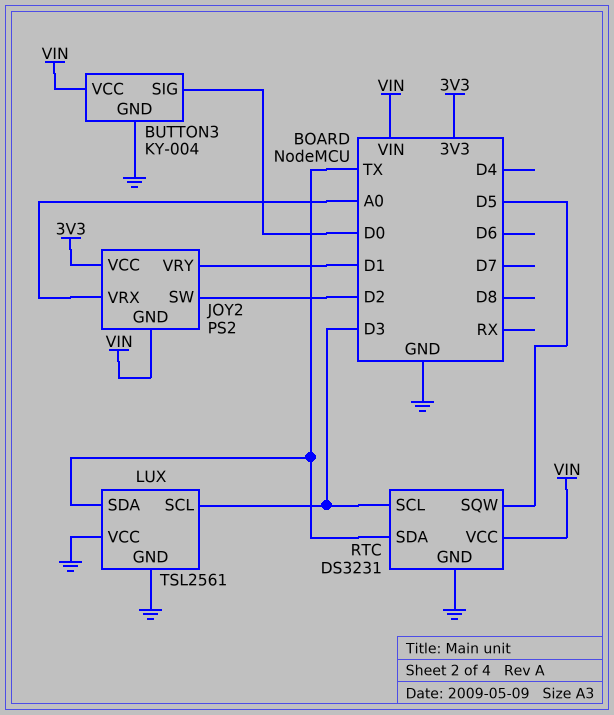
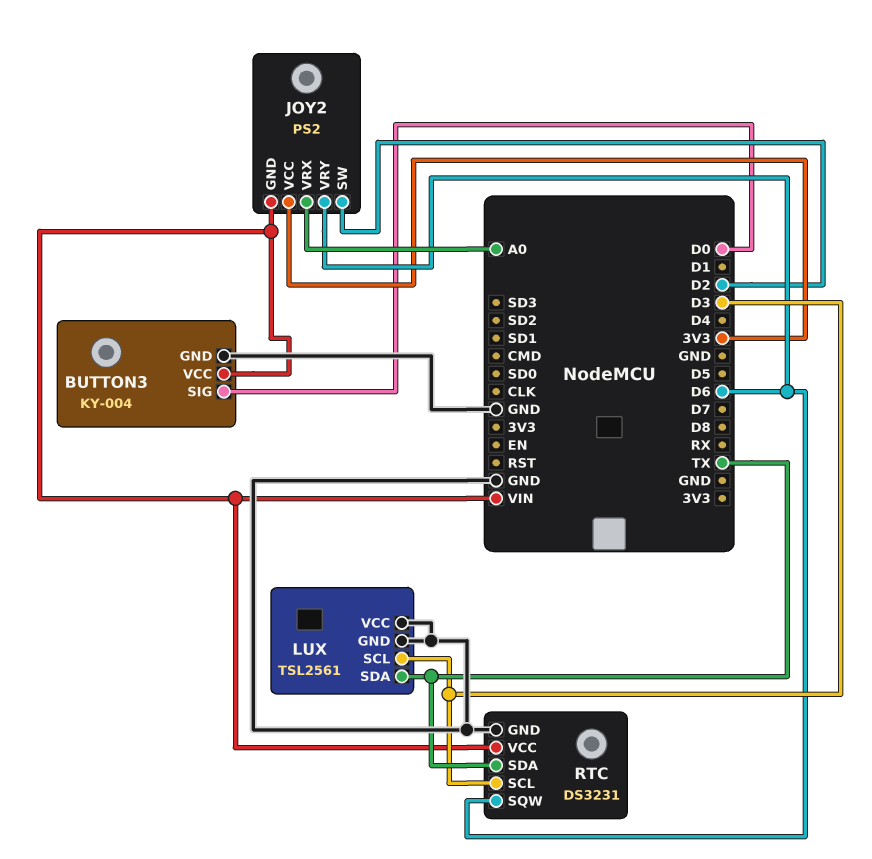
JOY2 pin VRY: D1 -> D6
RTC pin SQW: D5 -> D6

